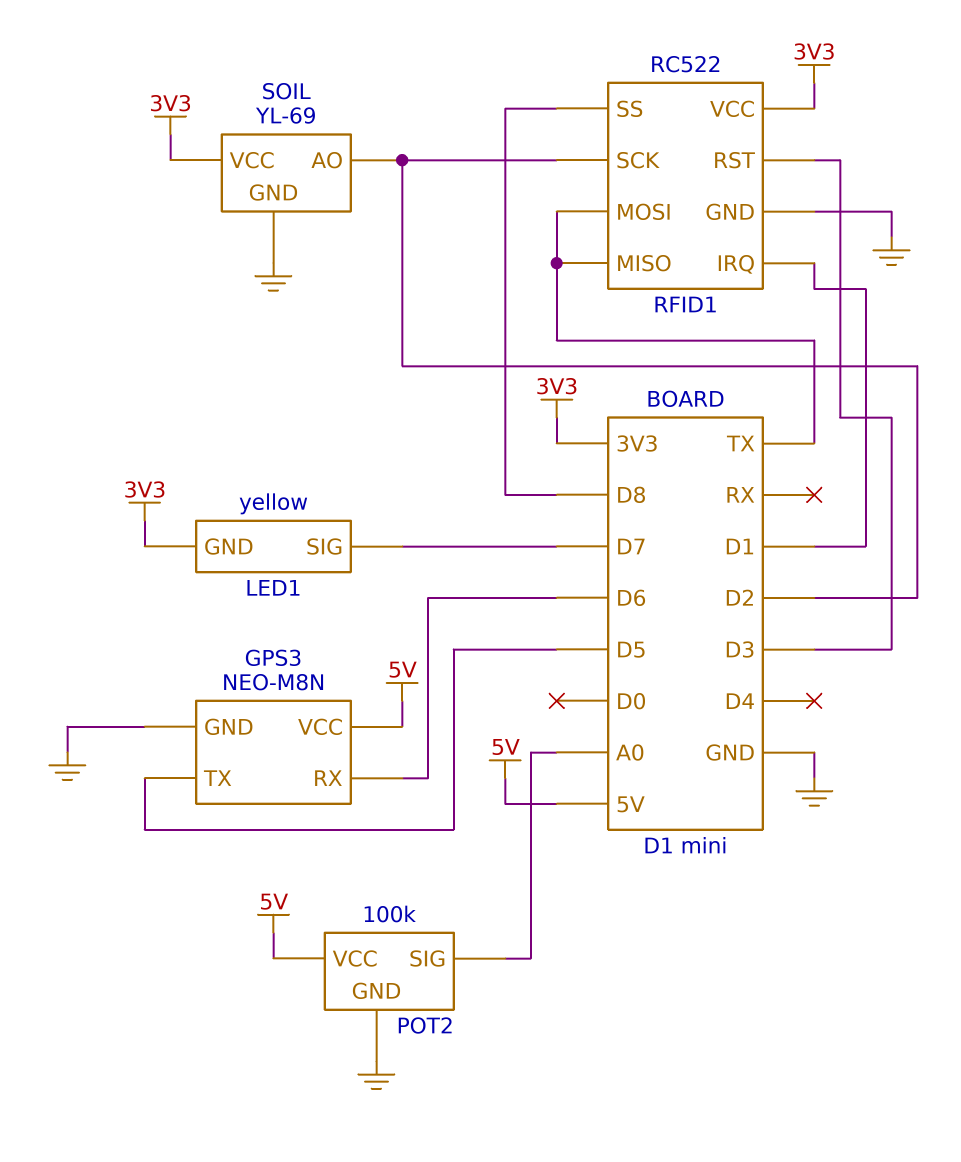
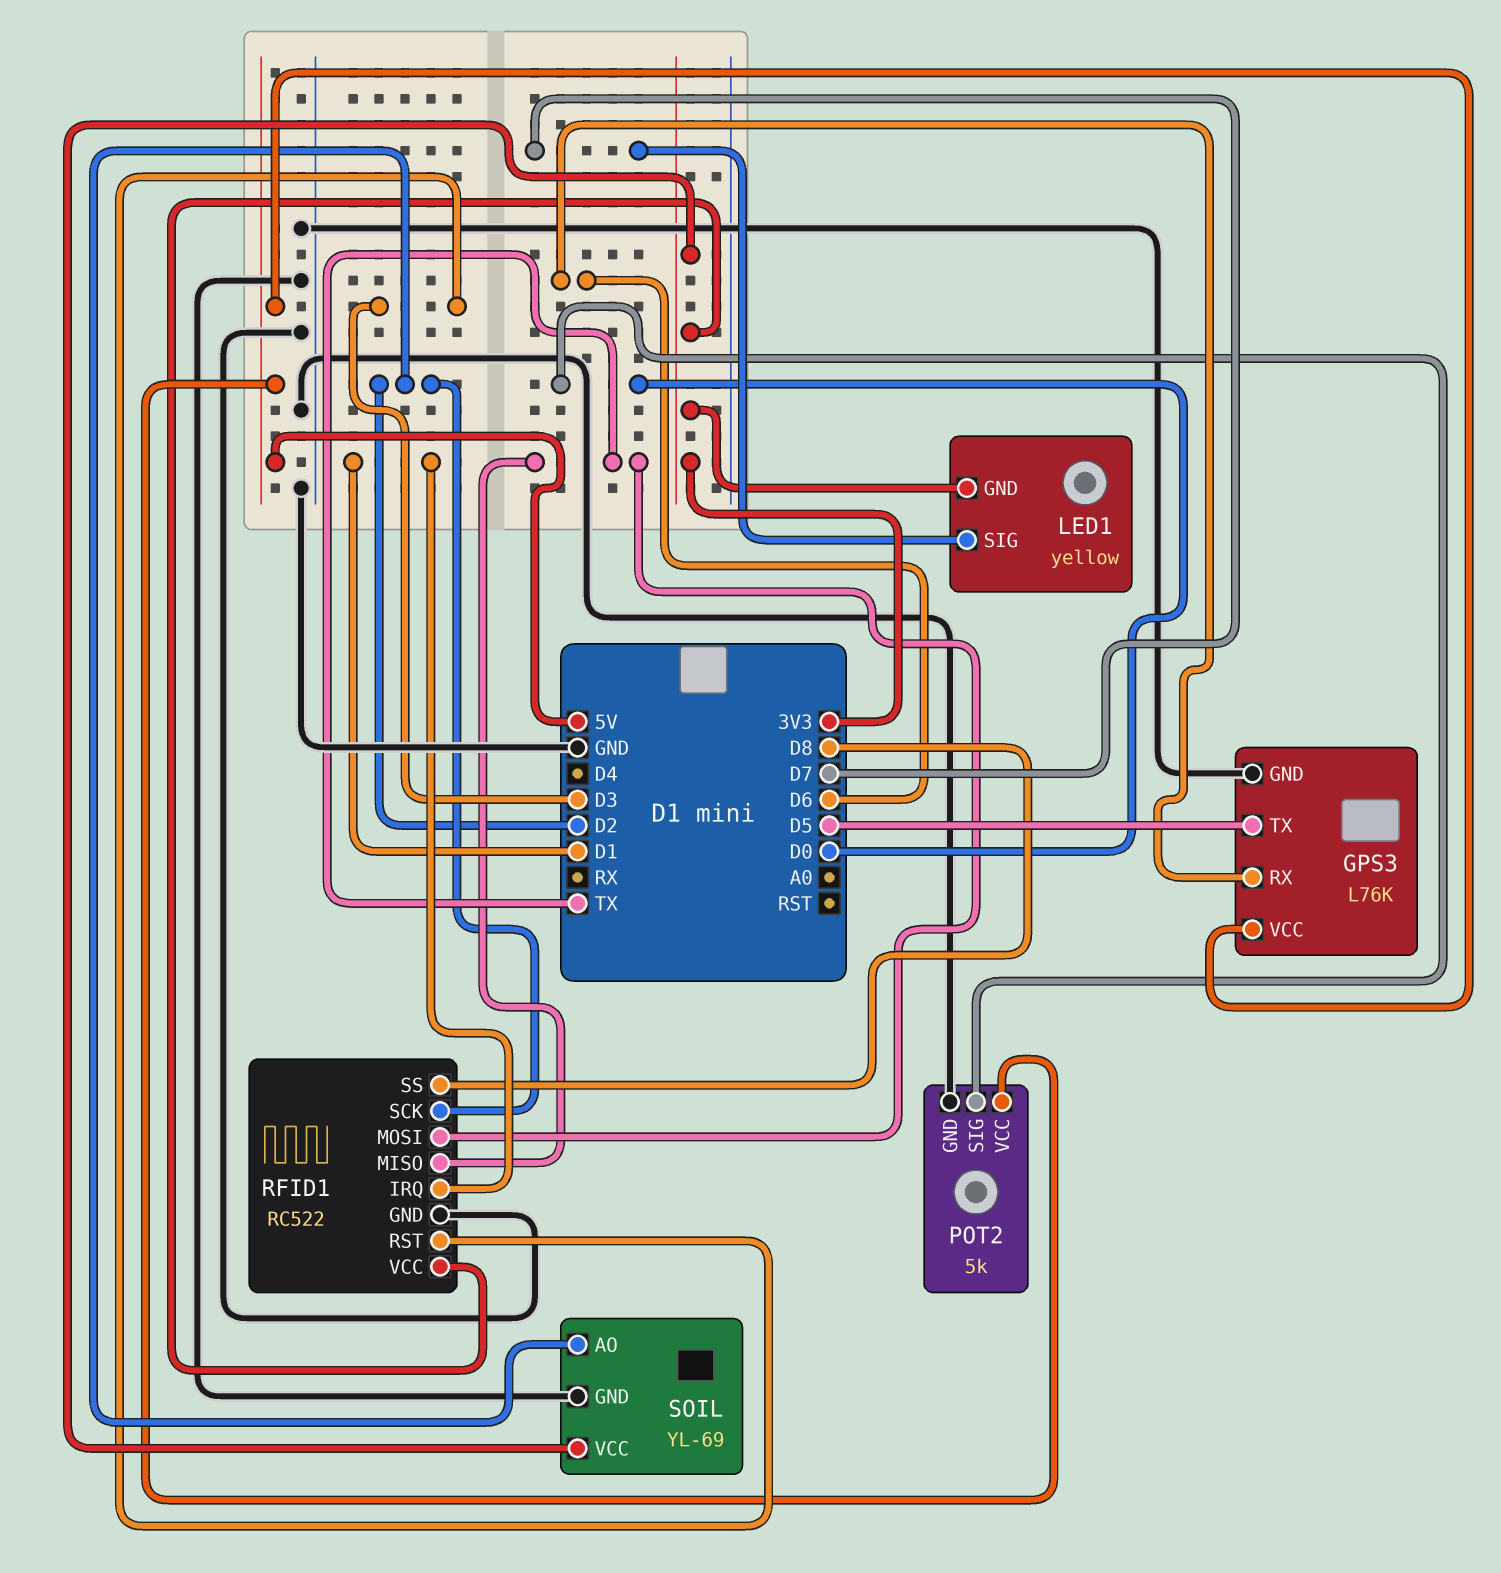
GPS3: NEO-M8N -> L76K
POT2: 100k -> 5k
POT2 pin SIG: A0 -> D0

